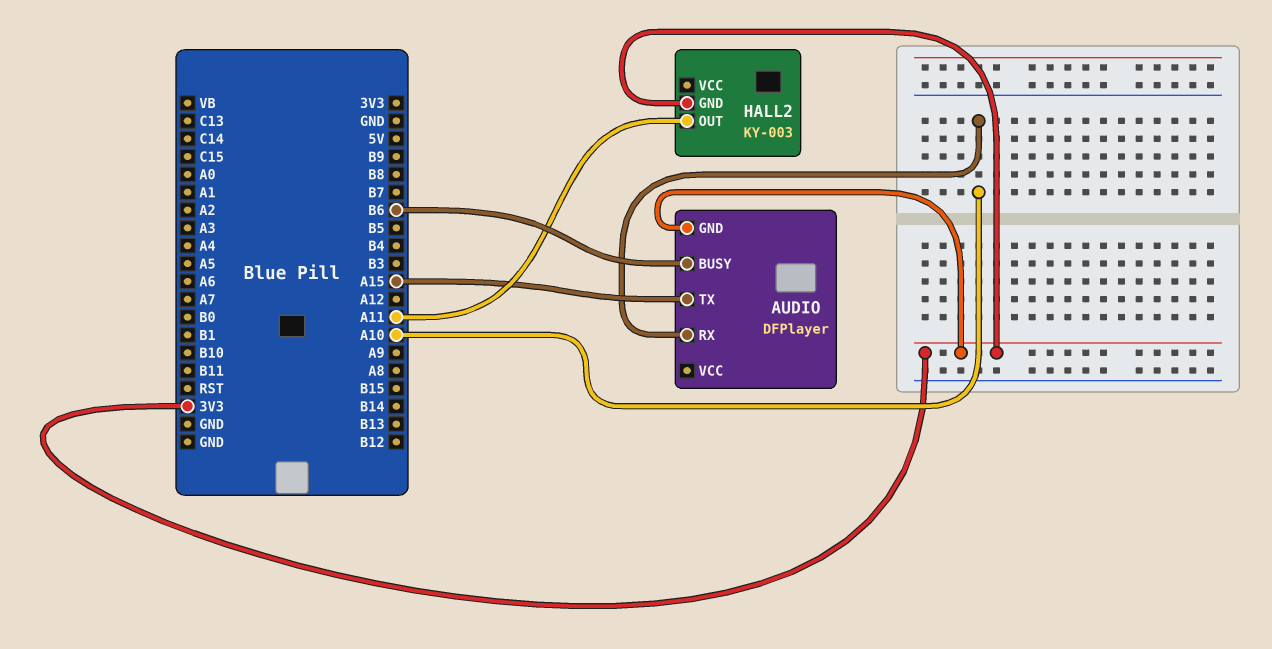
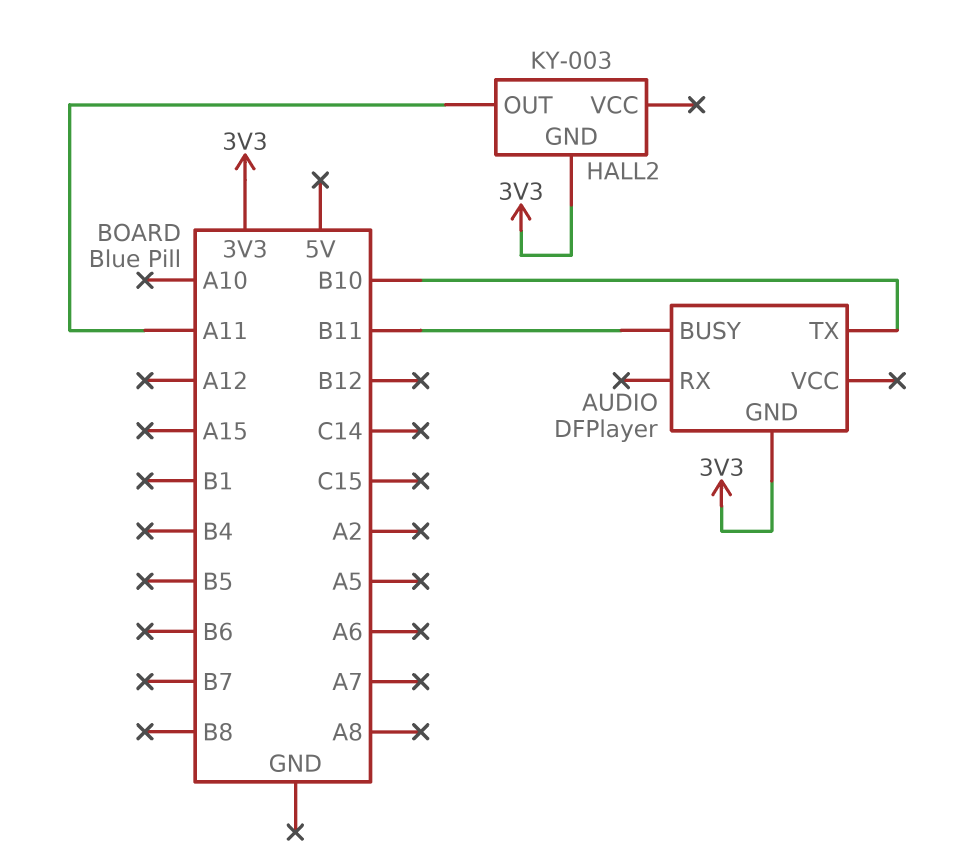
AUDIO pin BUSY: B6 -> B11
AUDIO pin RX: A10 -> none
AUDIO pin TX: A15 -> B10

